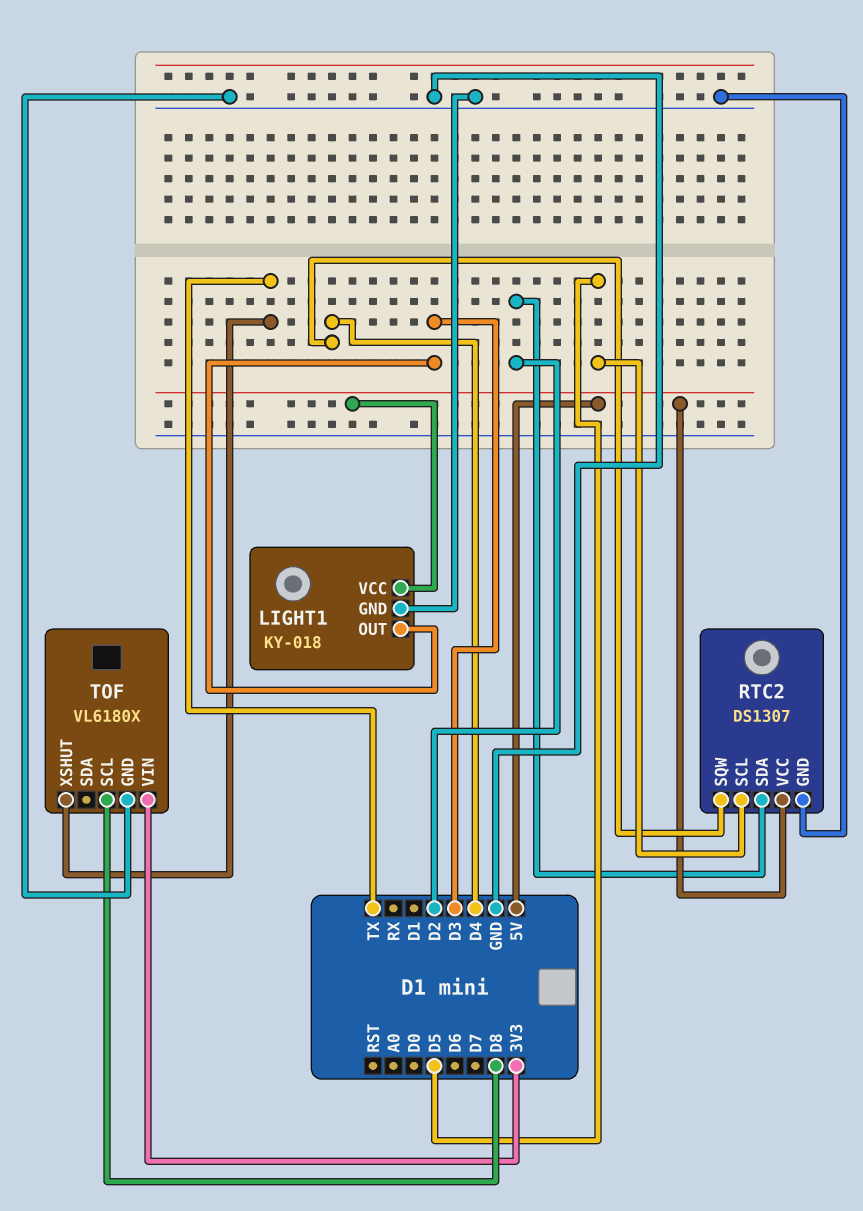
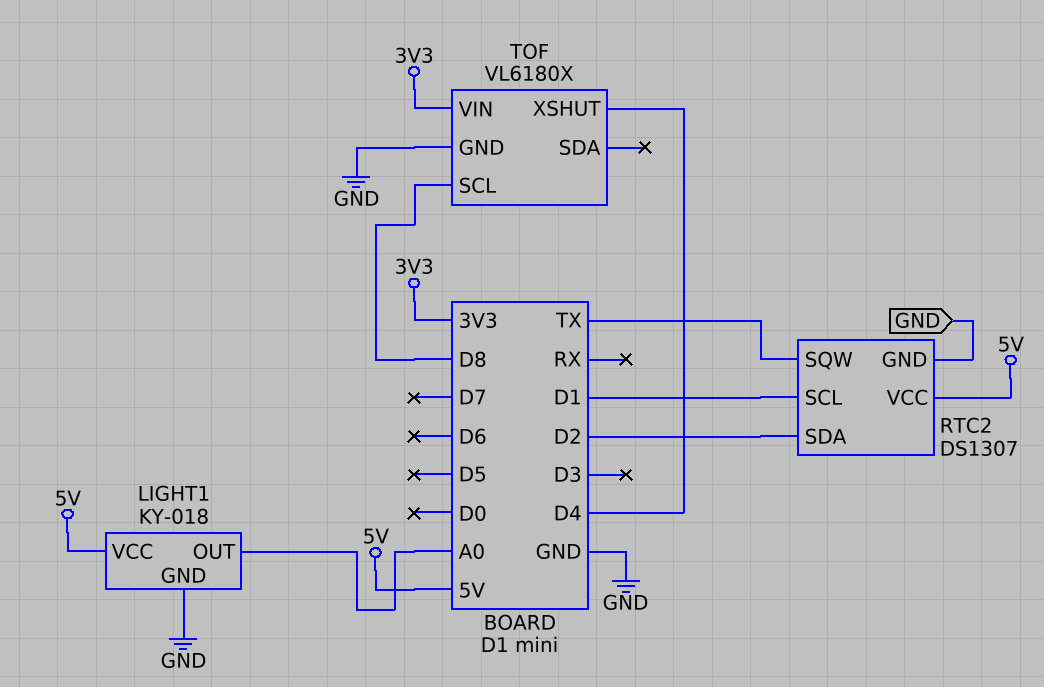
LIGHT1 pin OUT: D3 -> A0
RTC2 pin SCL: D5 -> D1
RTC2 pin SQW: D4 -> TX
TOF pin XSHUT: TX -> D4

